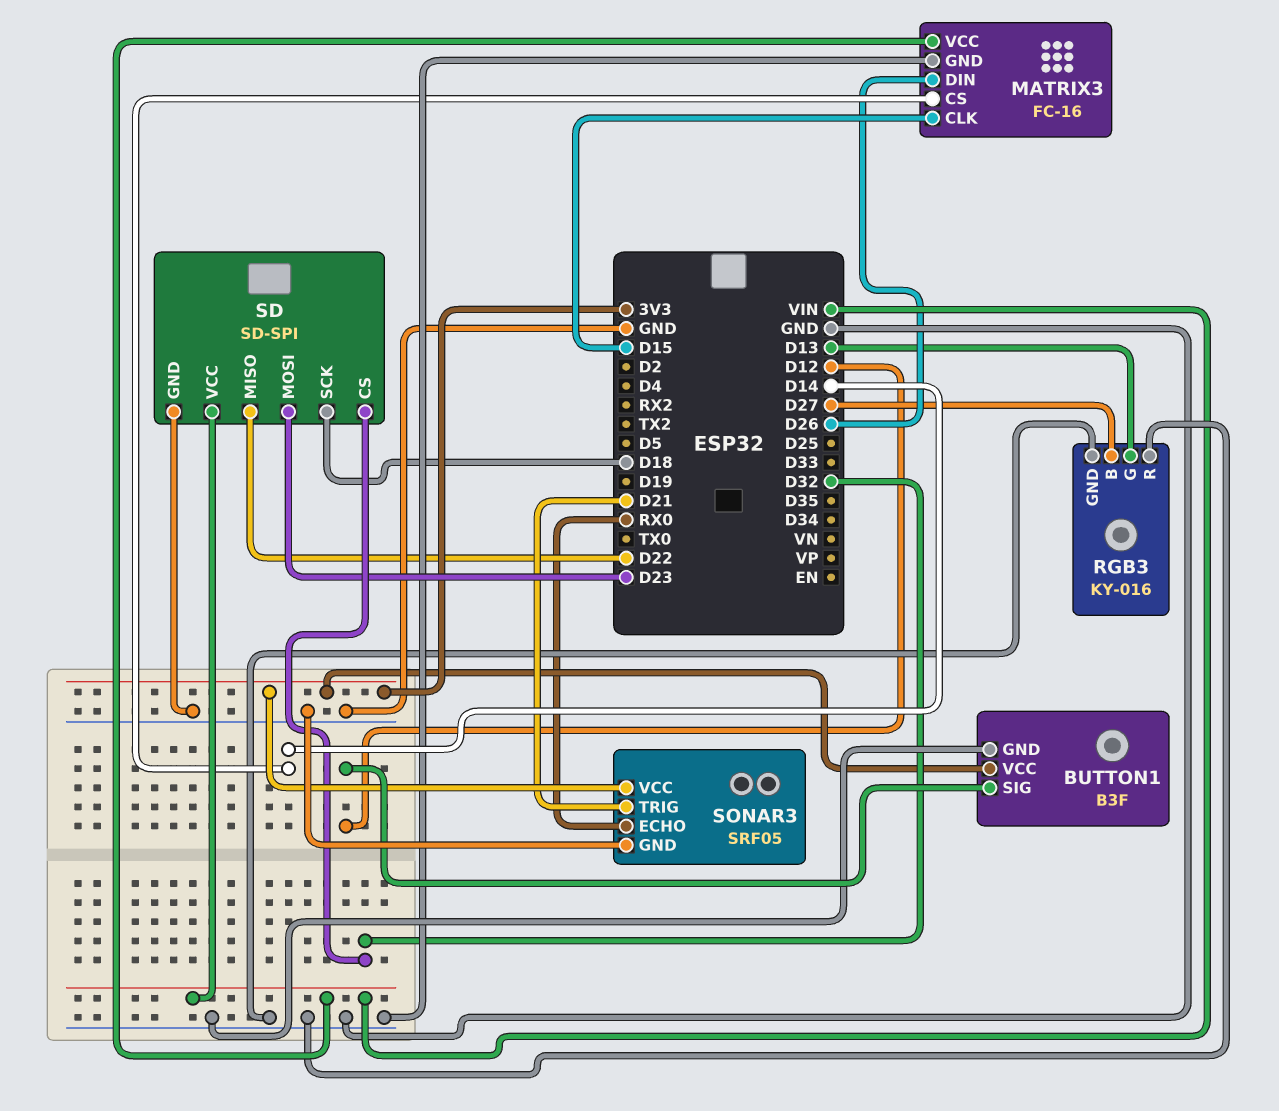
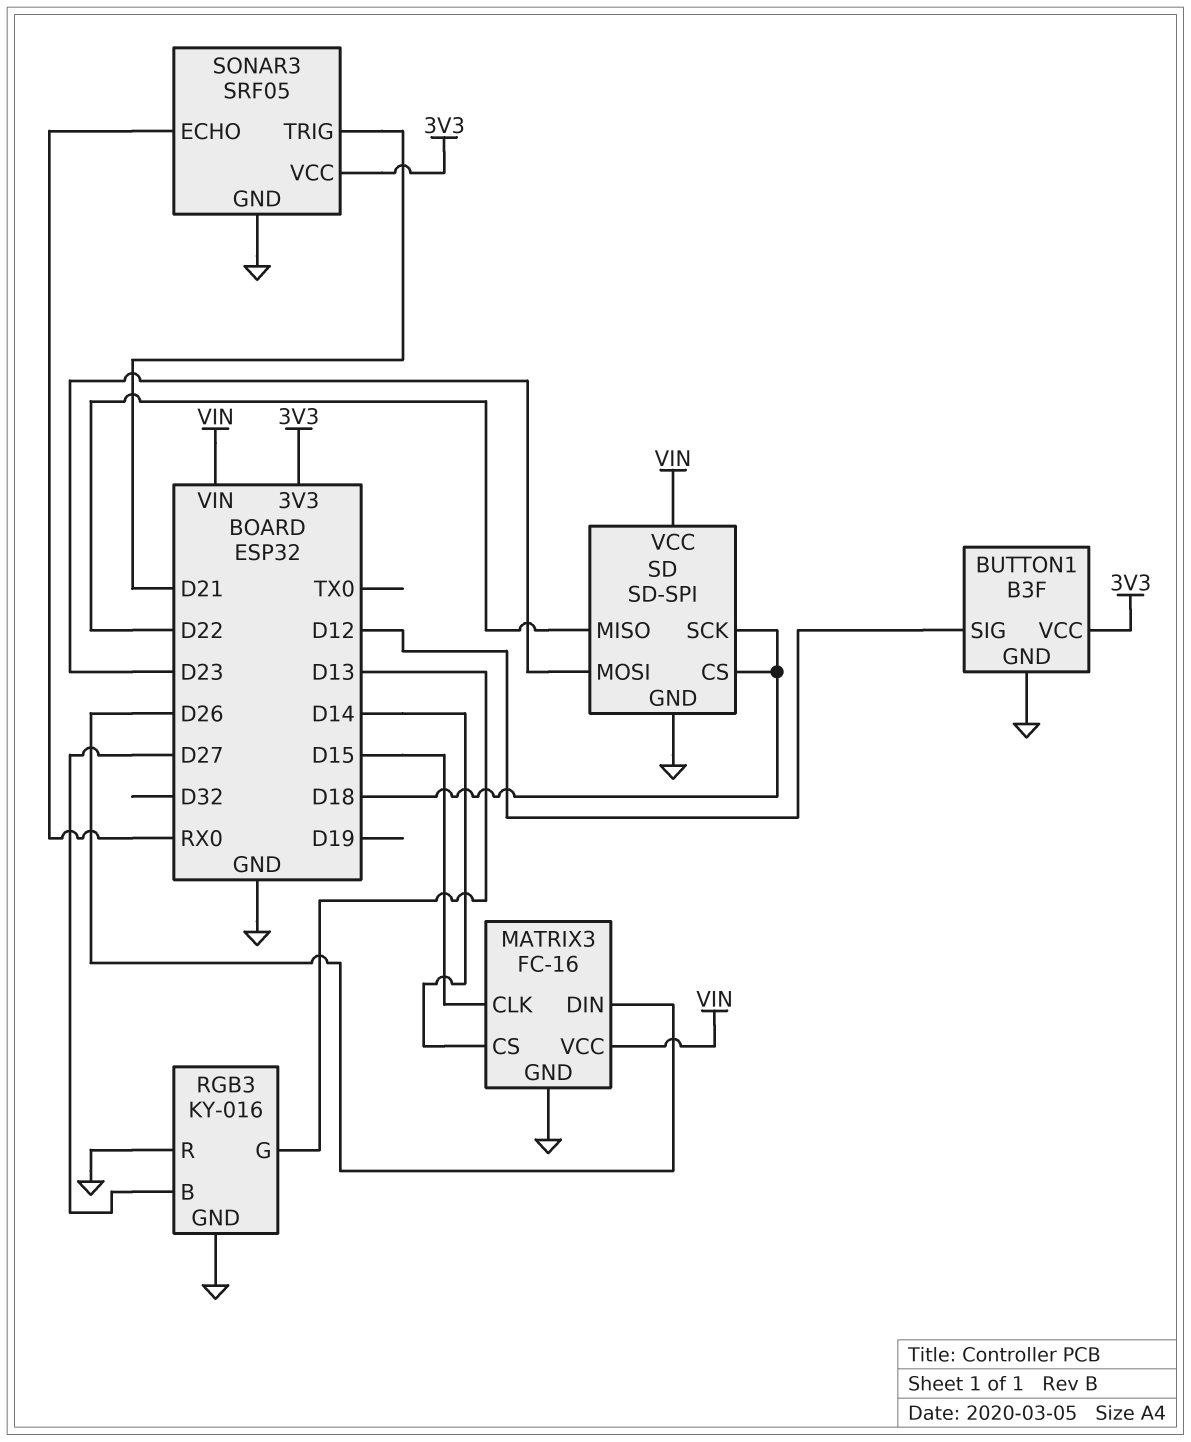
SD pin CS: D32 -> D18

